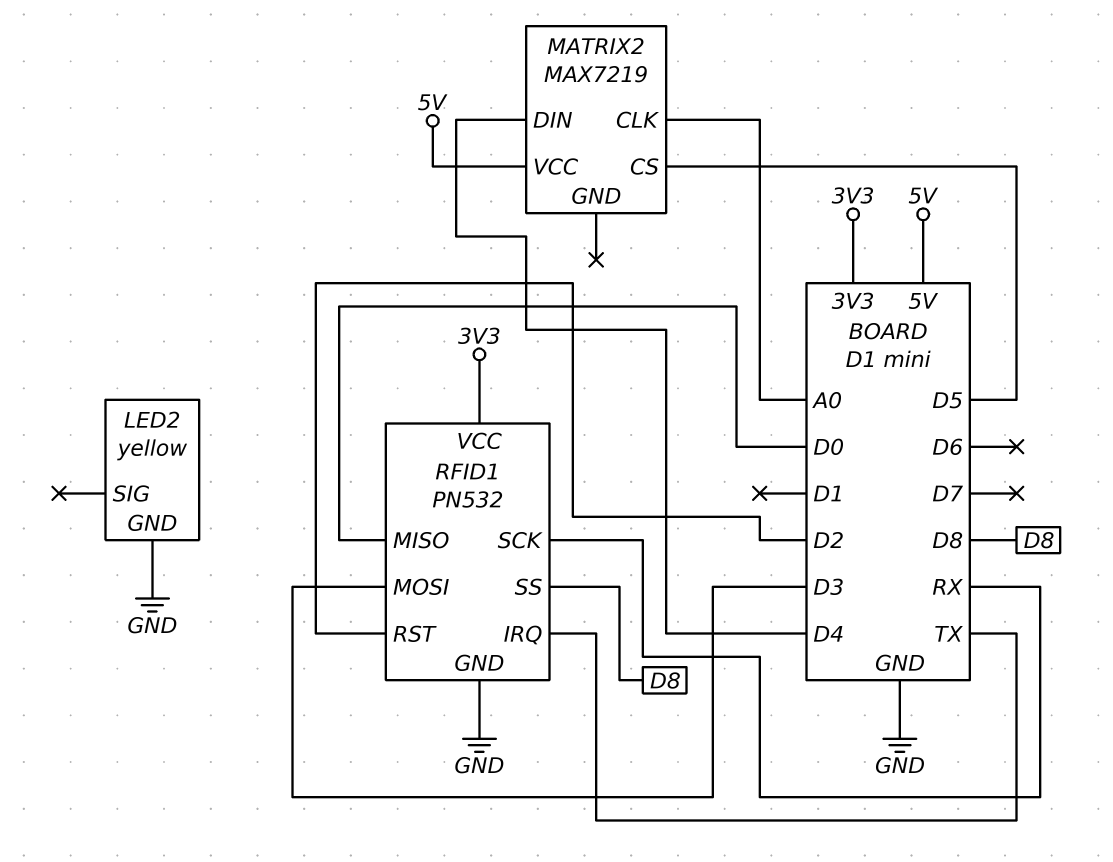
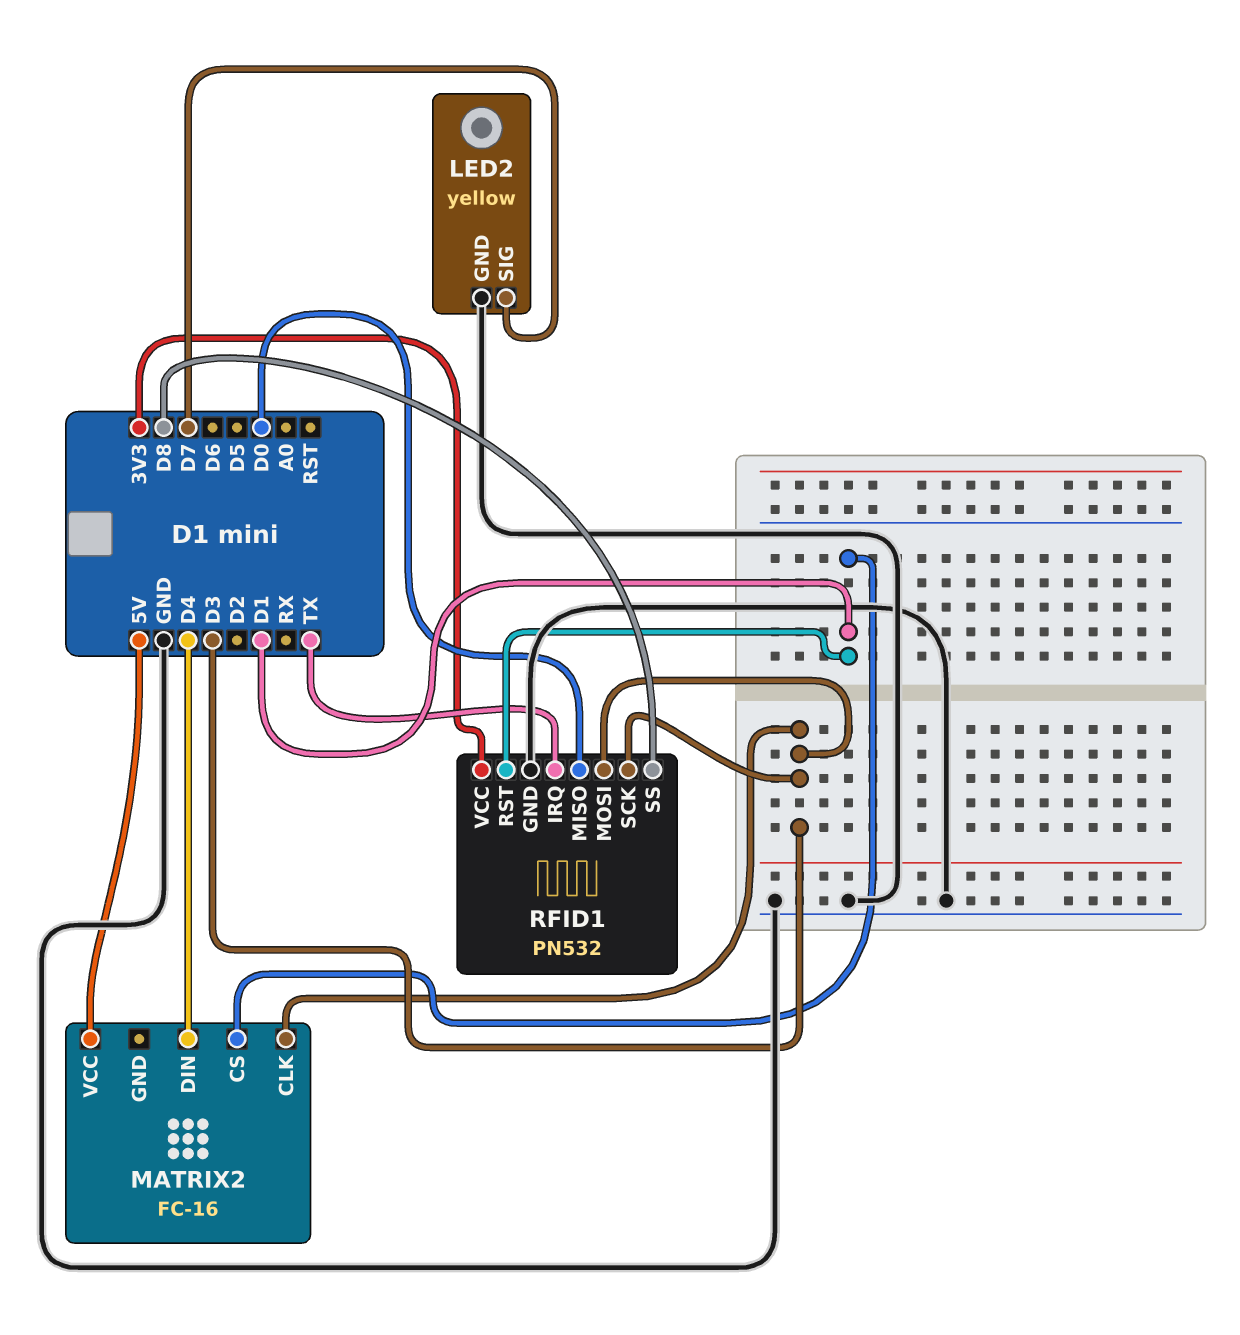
LED2 pin SIG: none -> D7
MATRIX2: MAX7219 -> FC-16
MATRIX2 pin CLK: A0 -> D3
MATRIX2 pin CS: D5 -> D1
RFID1 pin RST: D2 -> D1
RFID1 pin SCK: RX -> D3

